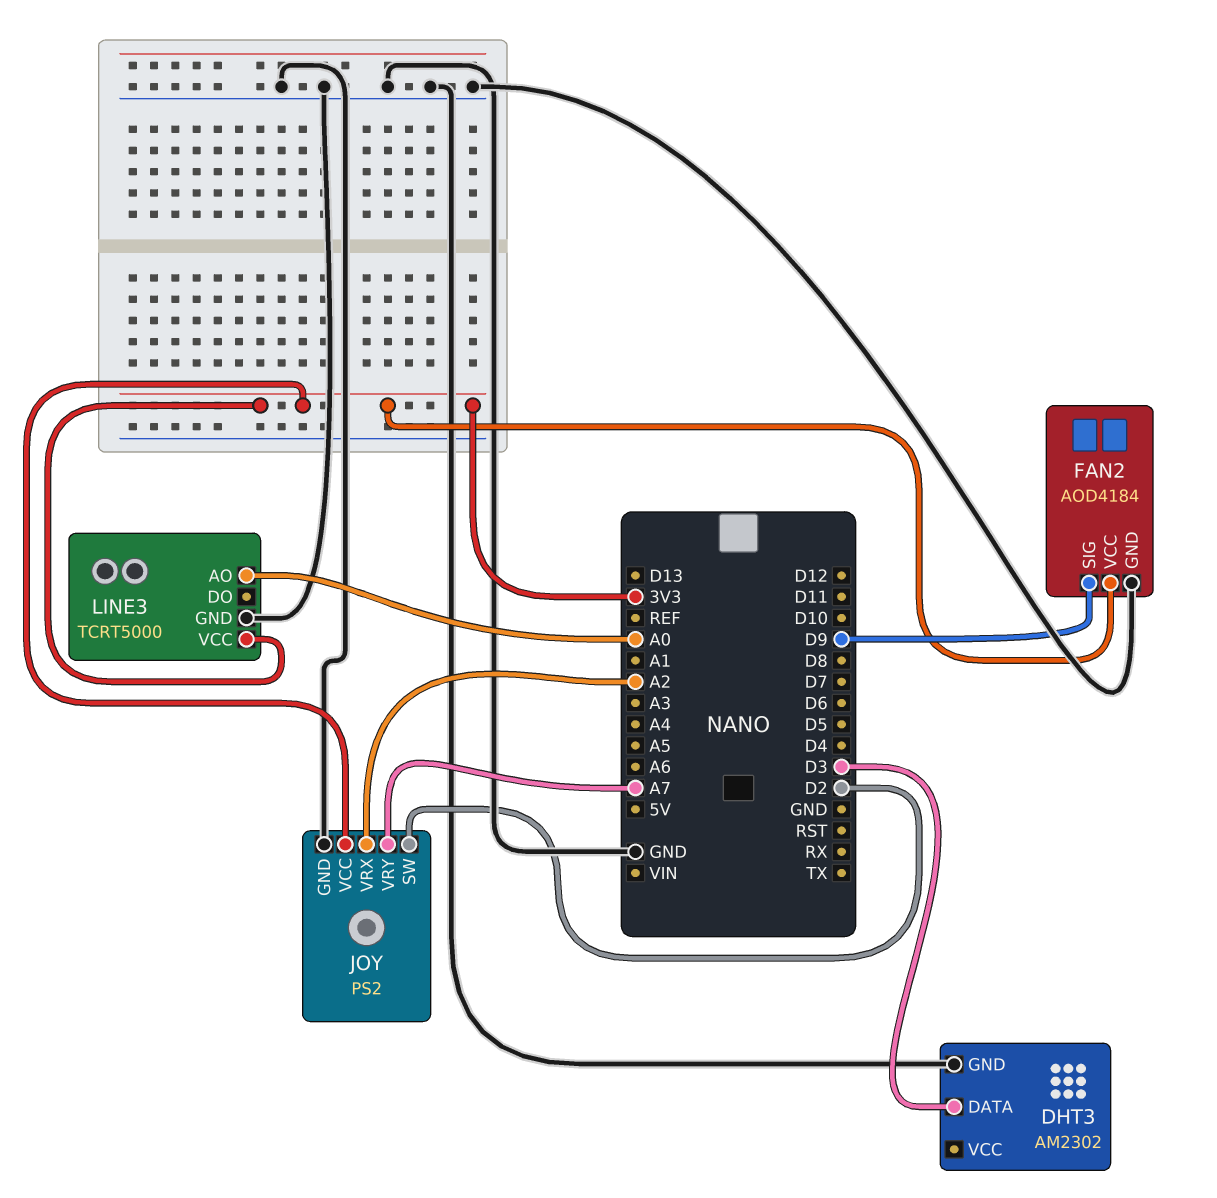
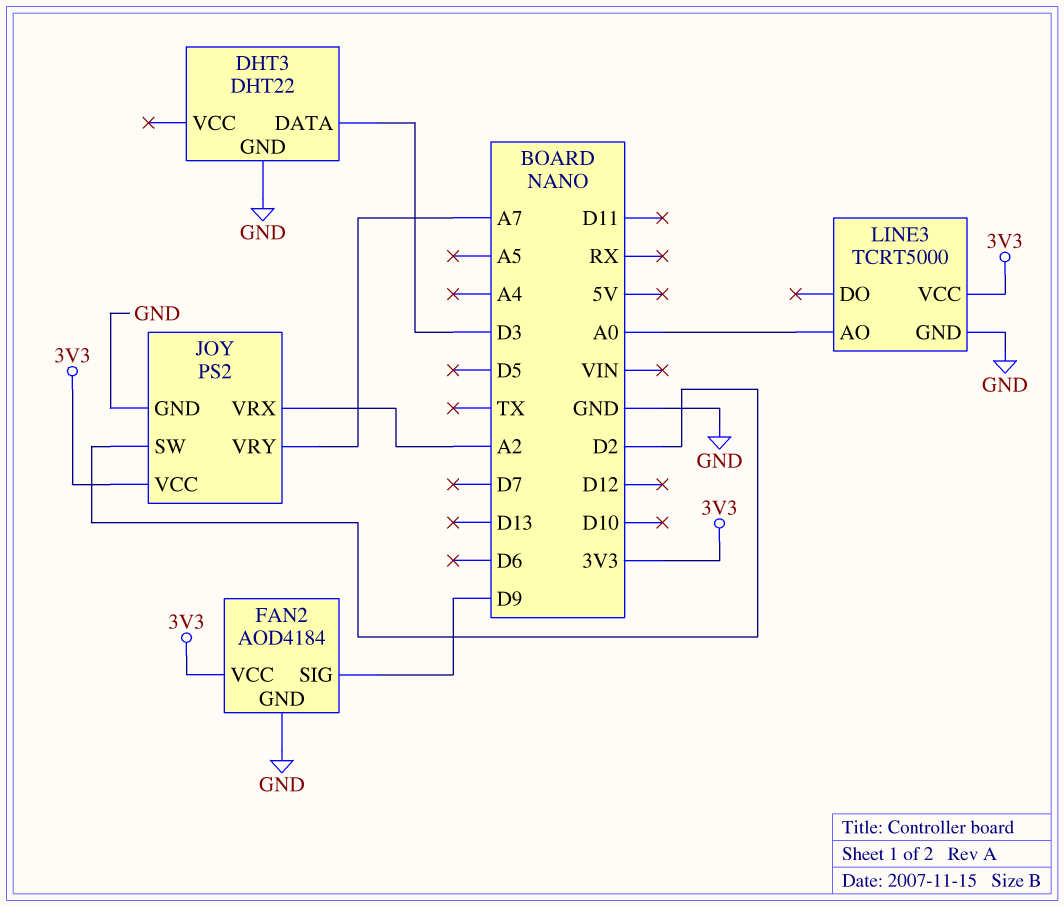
DHT3: AM2302 -> DHT22

